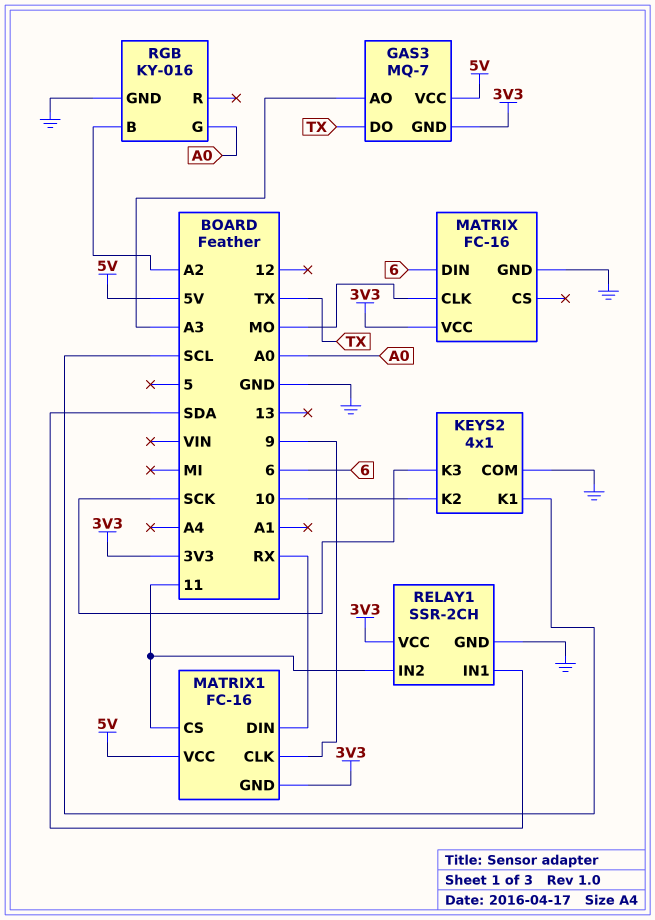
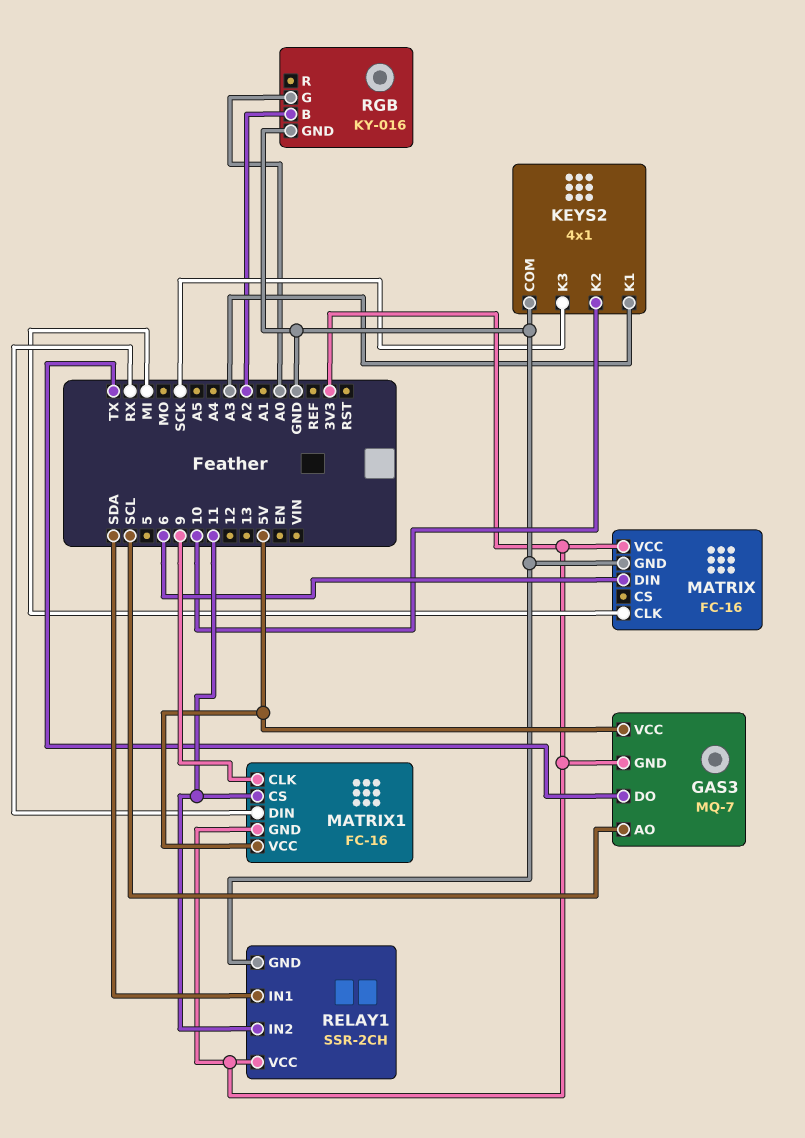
GAS3 pin AO: A3 -> SCL
KEYS2 pin K1: SCL -> A3
MATRIX pin CLK: MO -> MI

